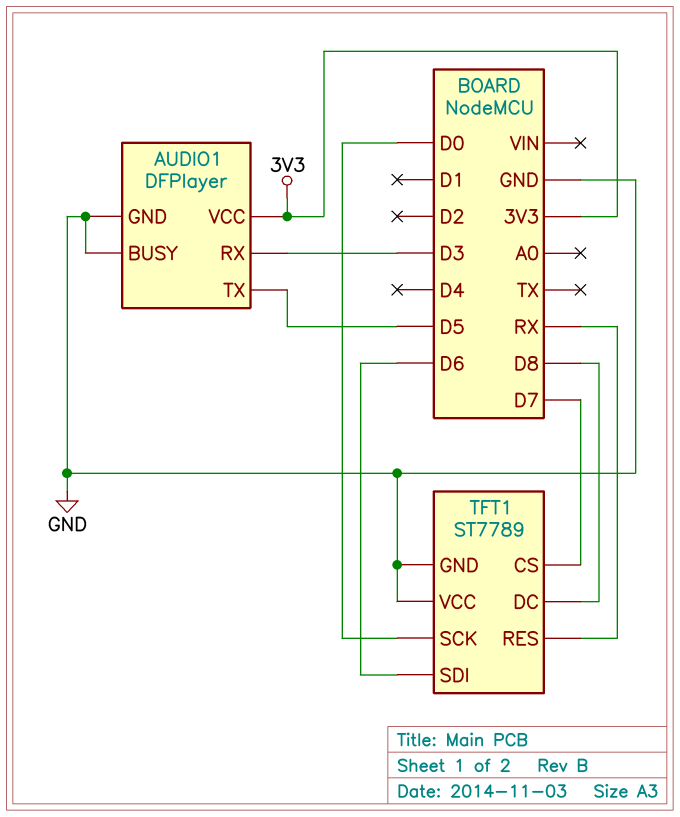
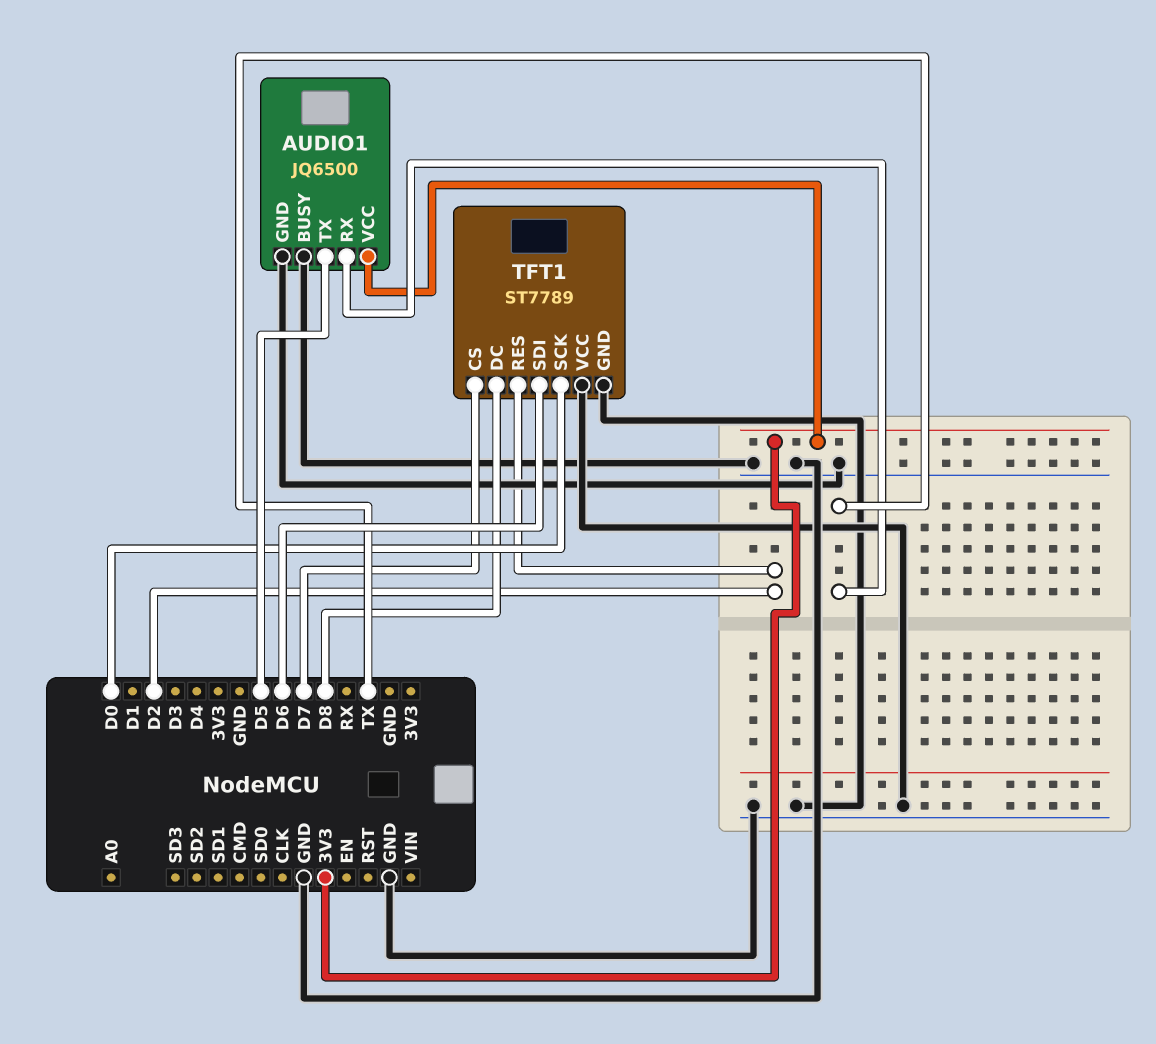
AUDIO1: DFPlayer -> JQ6500
AUDIO1 pin RX: D3 -> TX
TFT1 pin RES: RX -> D2

